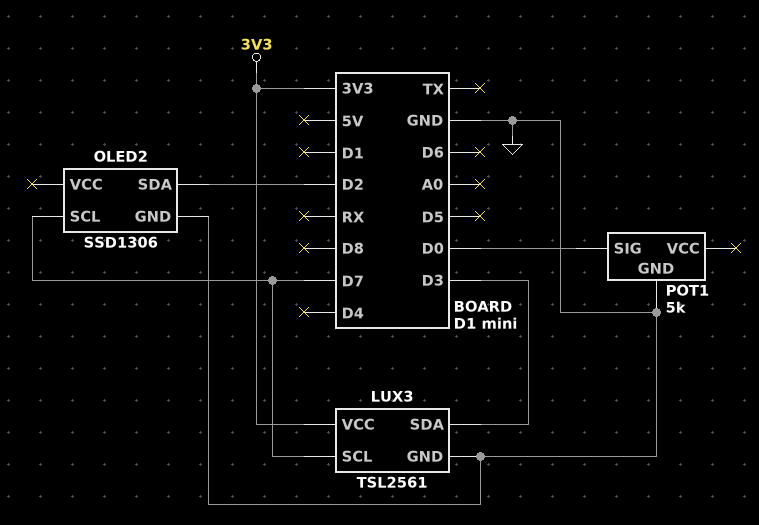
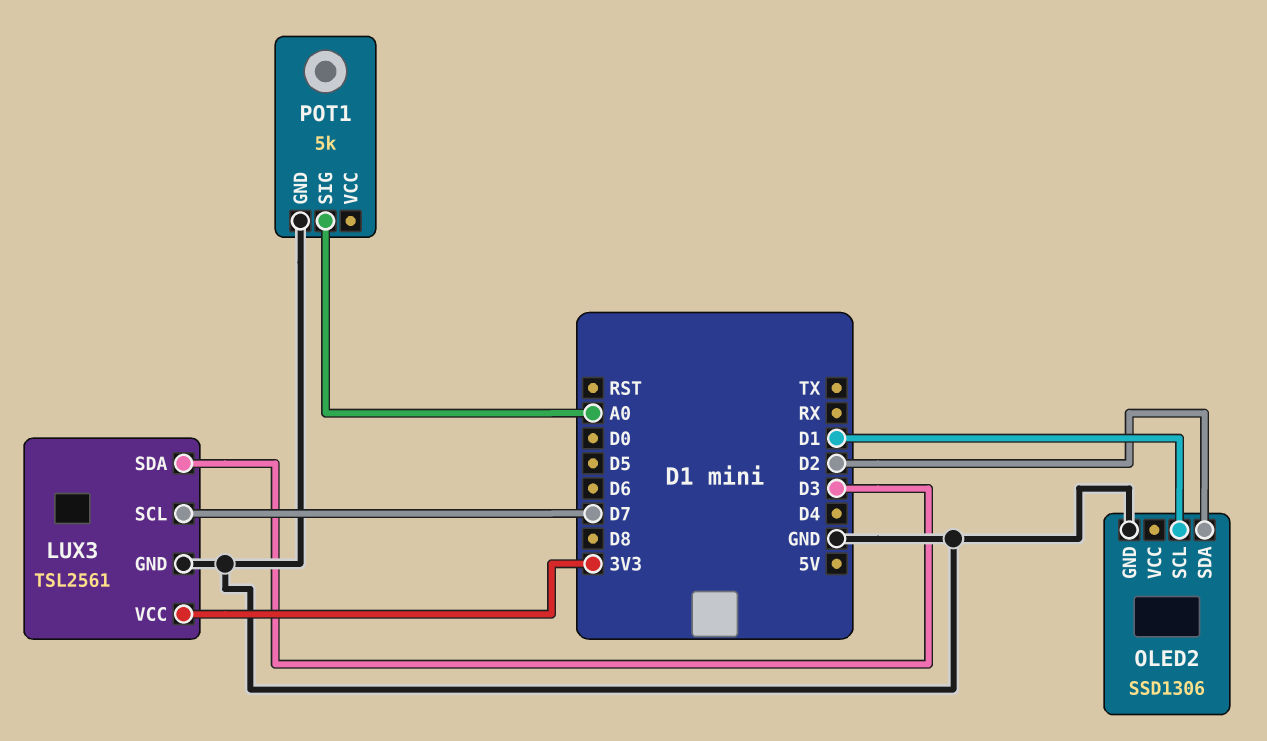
OLED2 pin SCL: D7 -> D1
POT1 pin SIG: D0 -> A0

